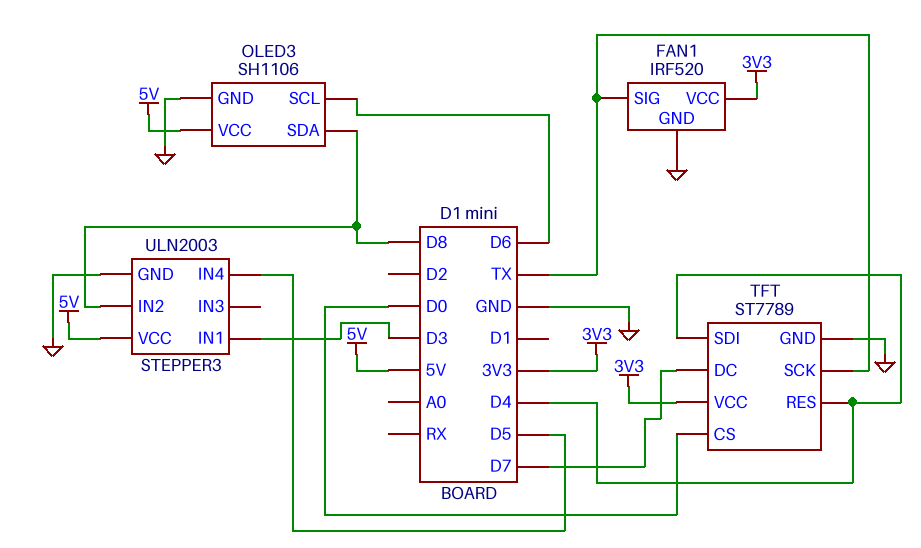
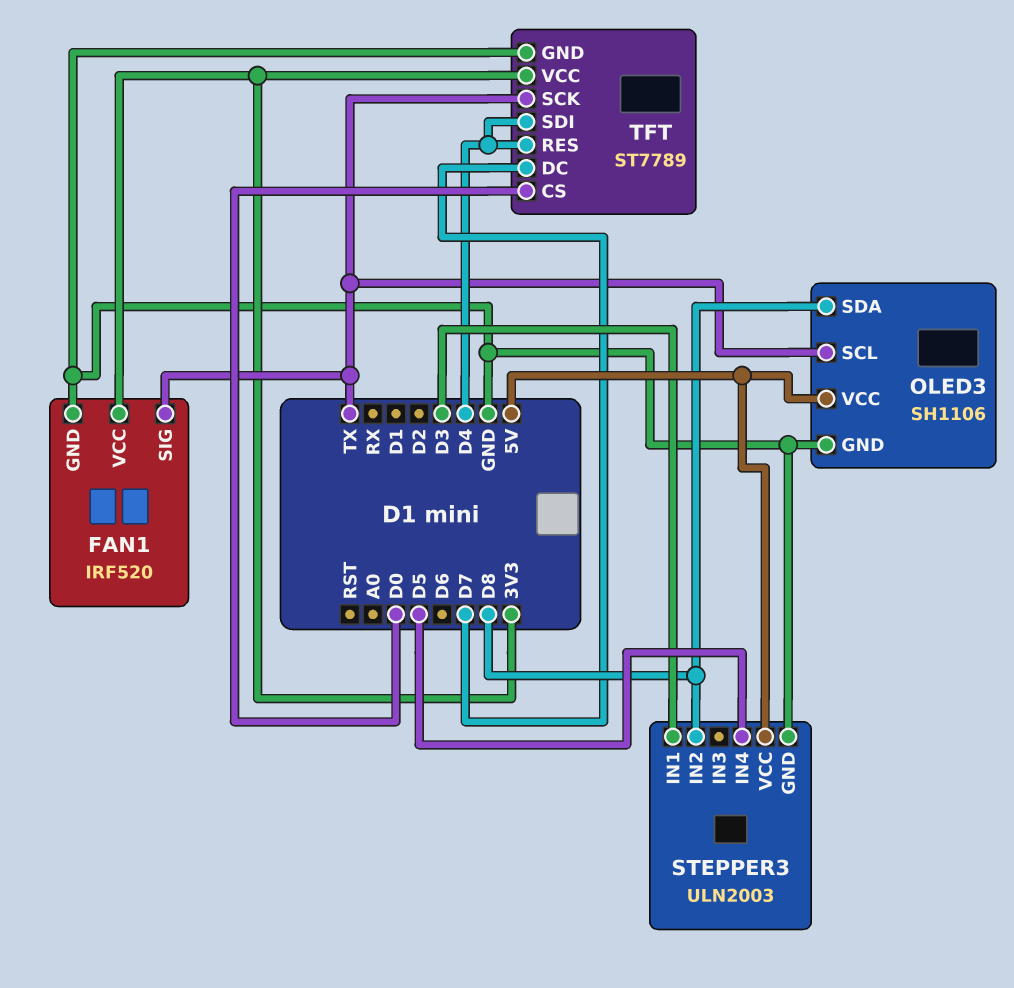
OLED3 pin SCL: D6 -> TX

